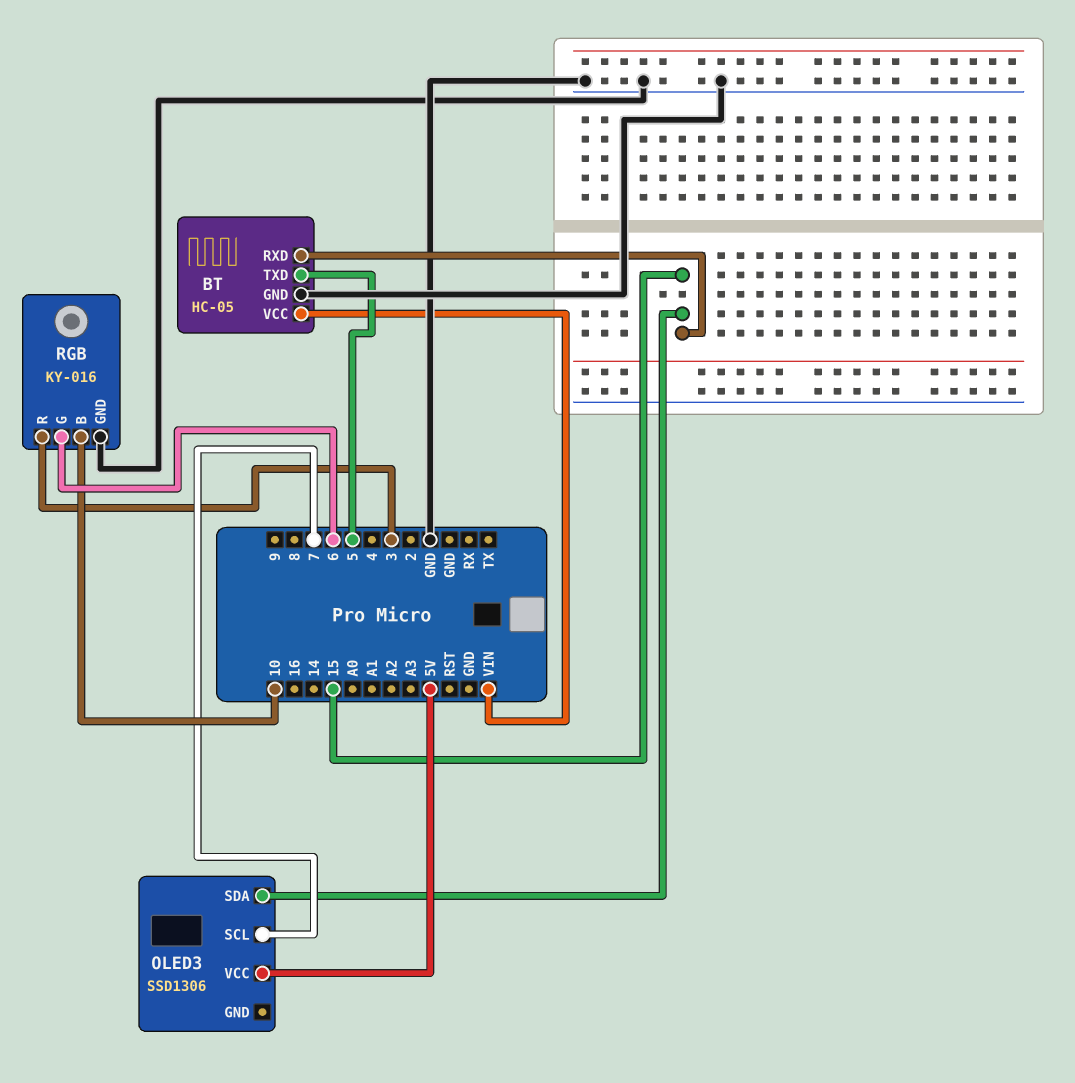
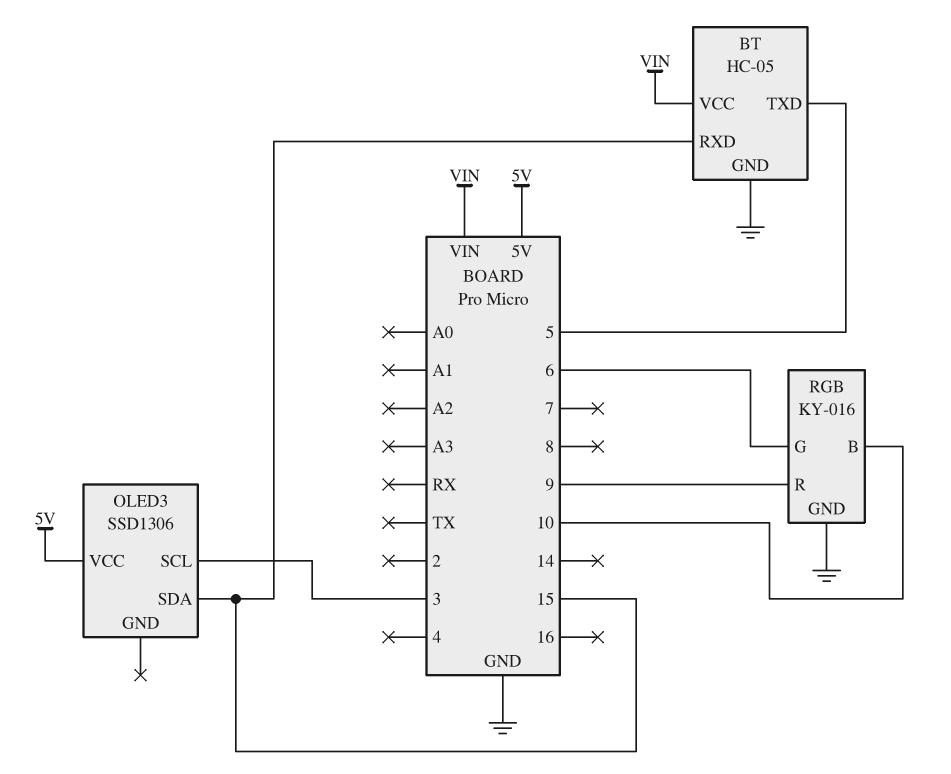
OLED3 pin SCL: 7 -> 3
RGB pin R: 3 -> 9

